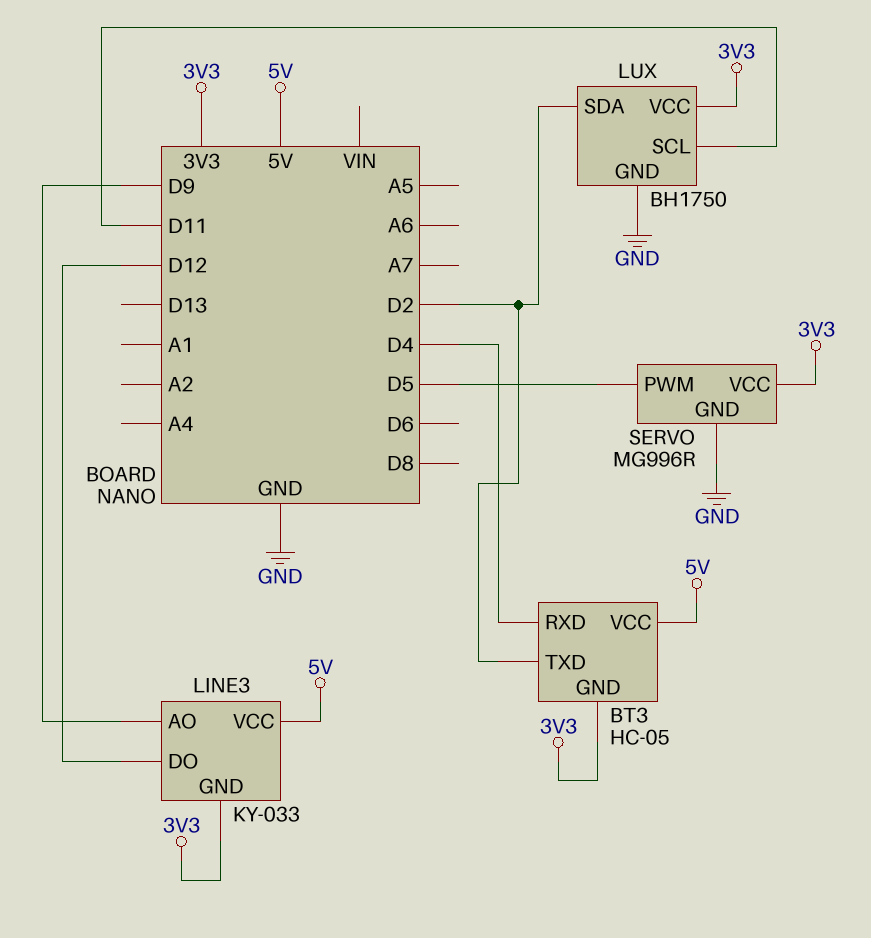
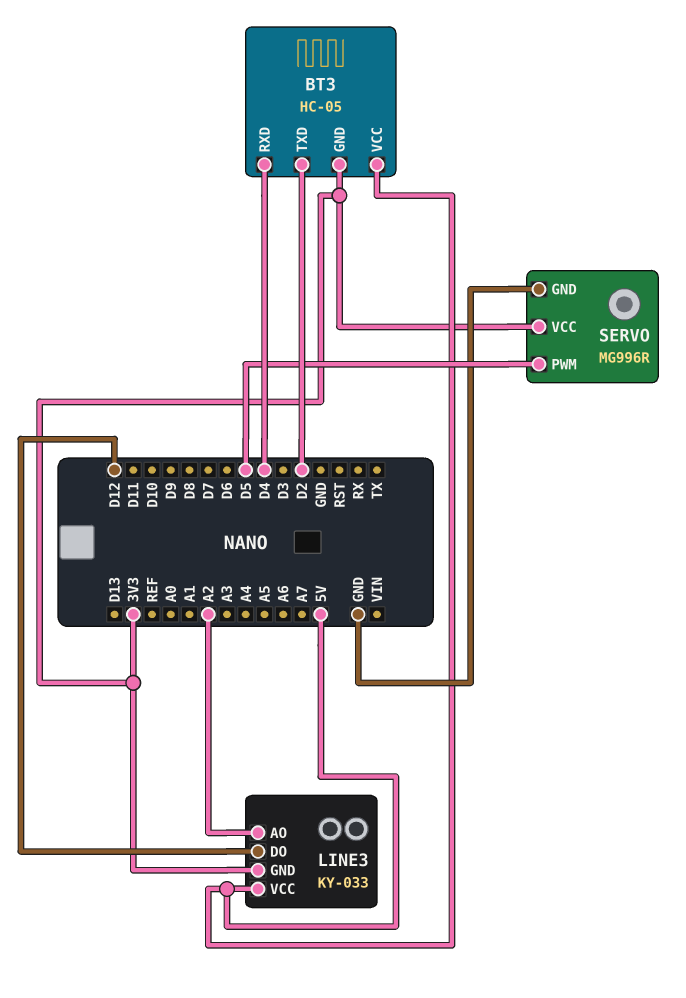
LINE3 pin AO: D9 -> A2
LUX: BH1750 -> none
LUX pin GND: GND -> none
LUX pin SCL: D11 -> none
LUX pin SDA: D2 -> none
LUX pin VCC: 3V3 -> none

